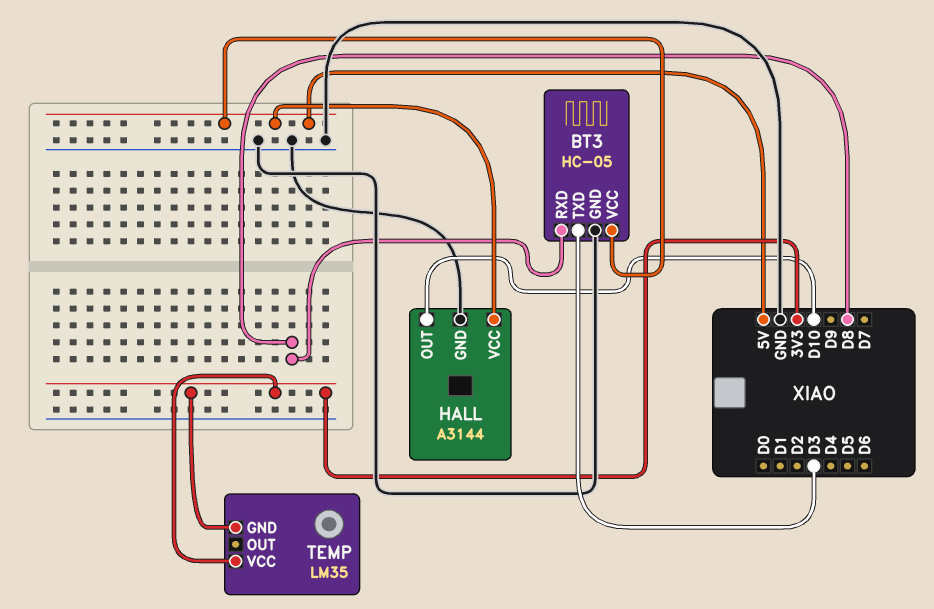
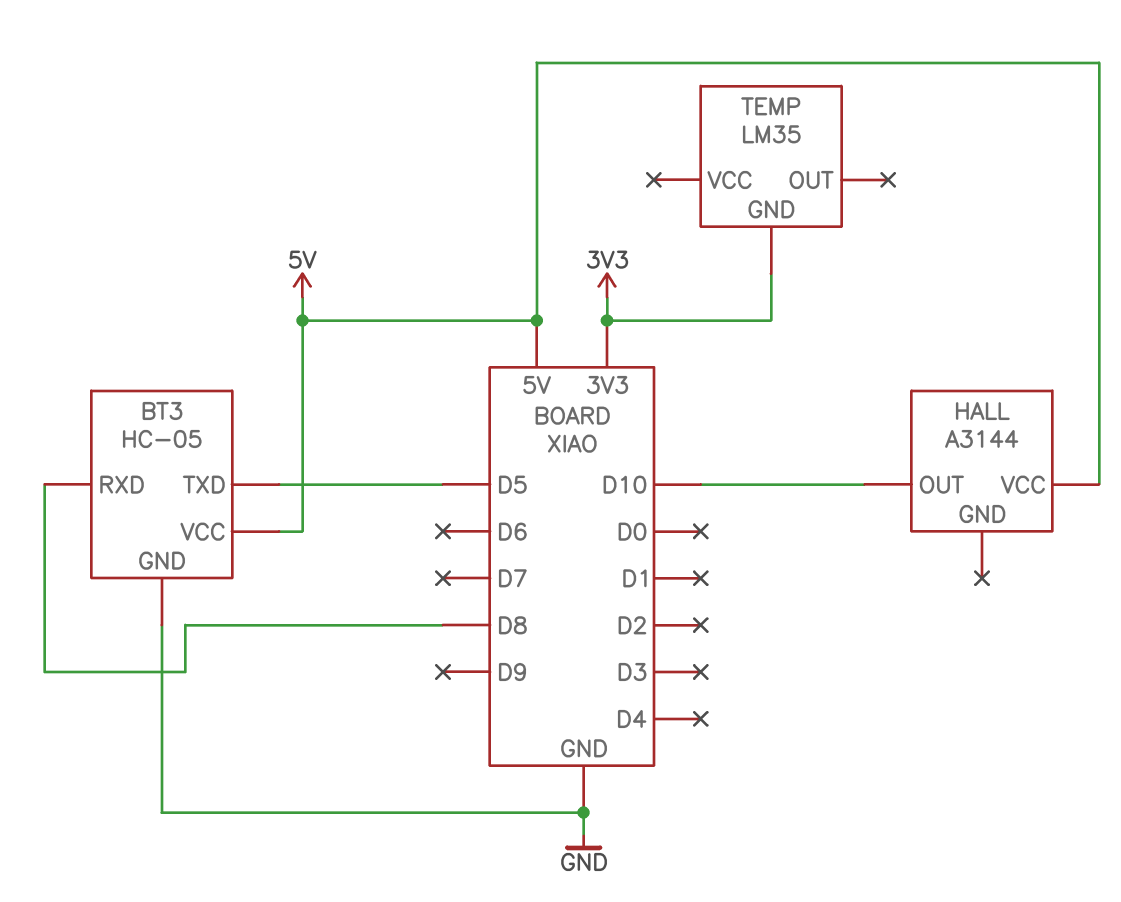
BT3 pin TXD: D3 -> D5
HALL pin GND: GND -> none
TEMP pin VCC: 3V3 -> none

